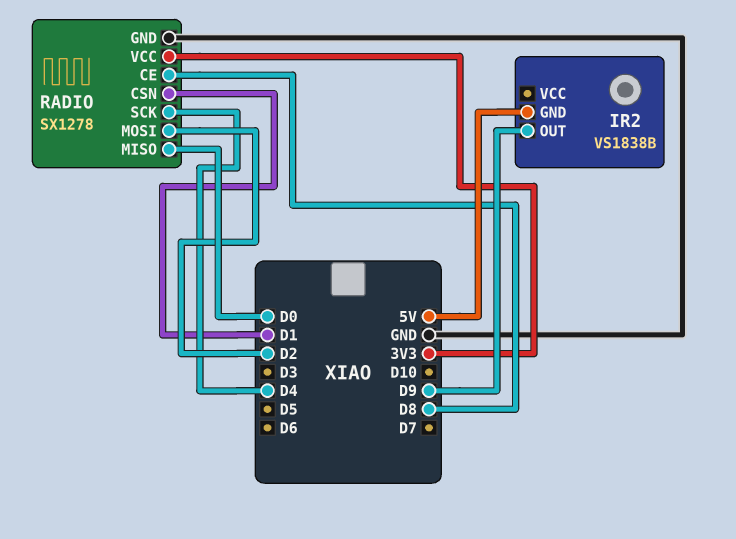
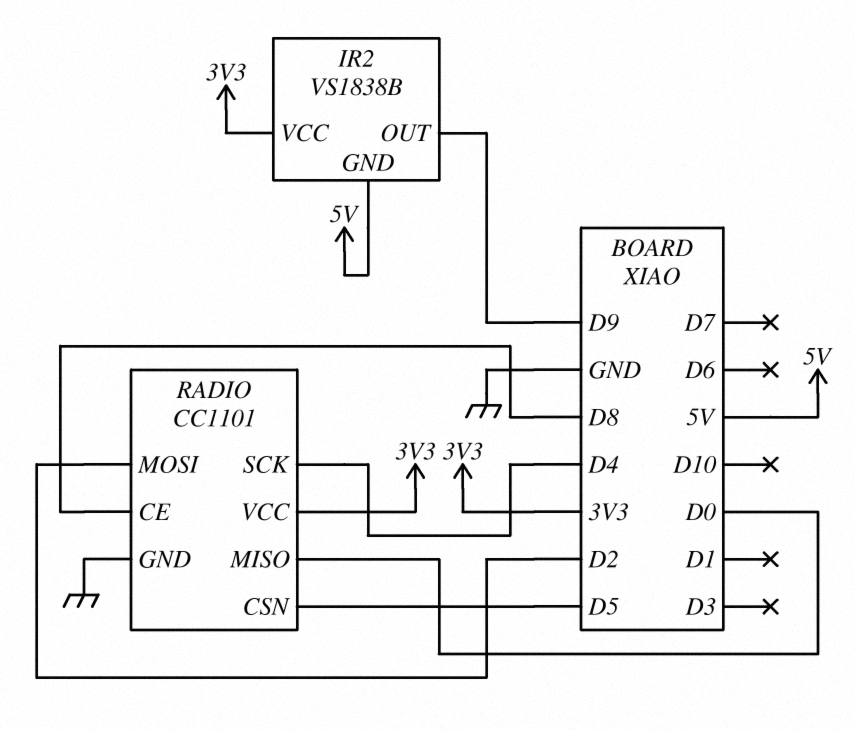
IR2 pin VCC: none -> 3V3
RADIO: SX1278 -> CC1101
RADIO pin CSN: D1 -> D5

